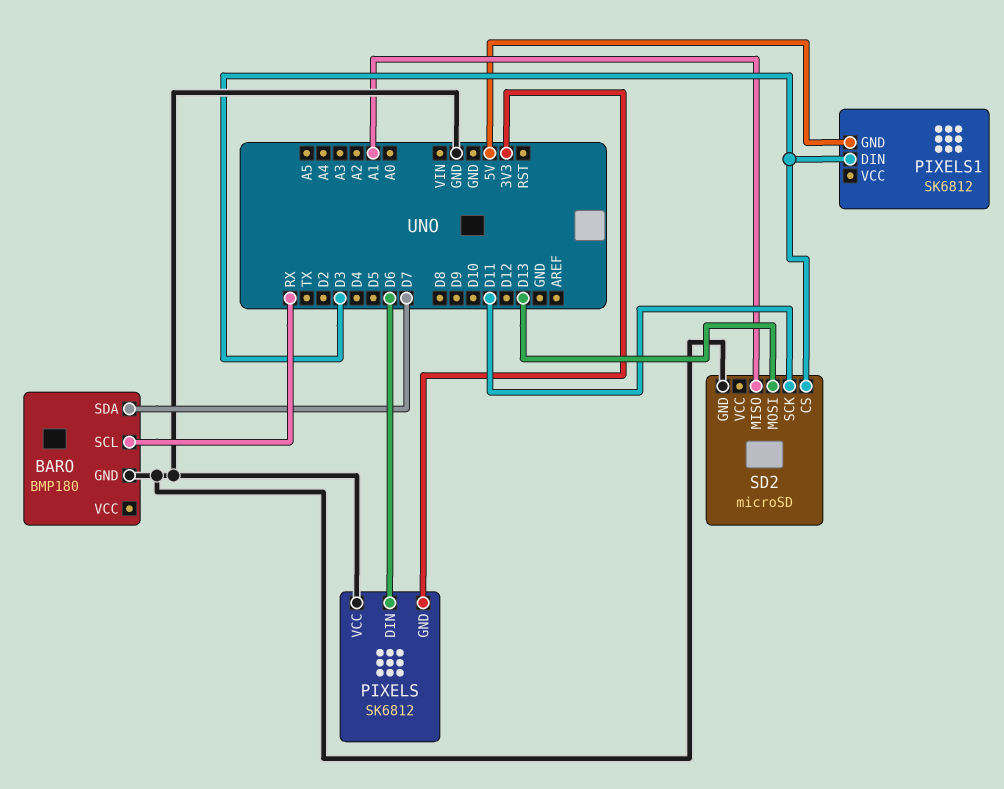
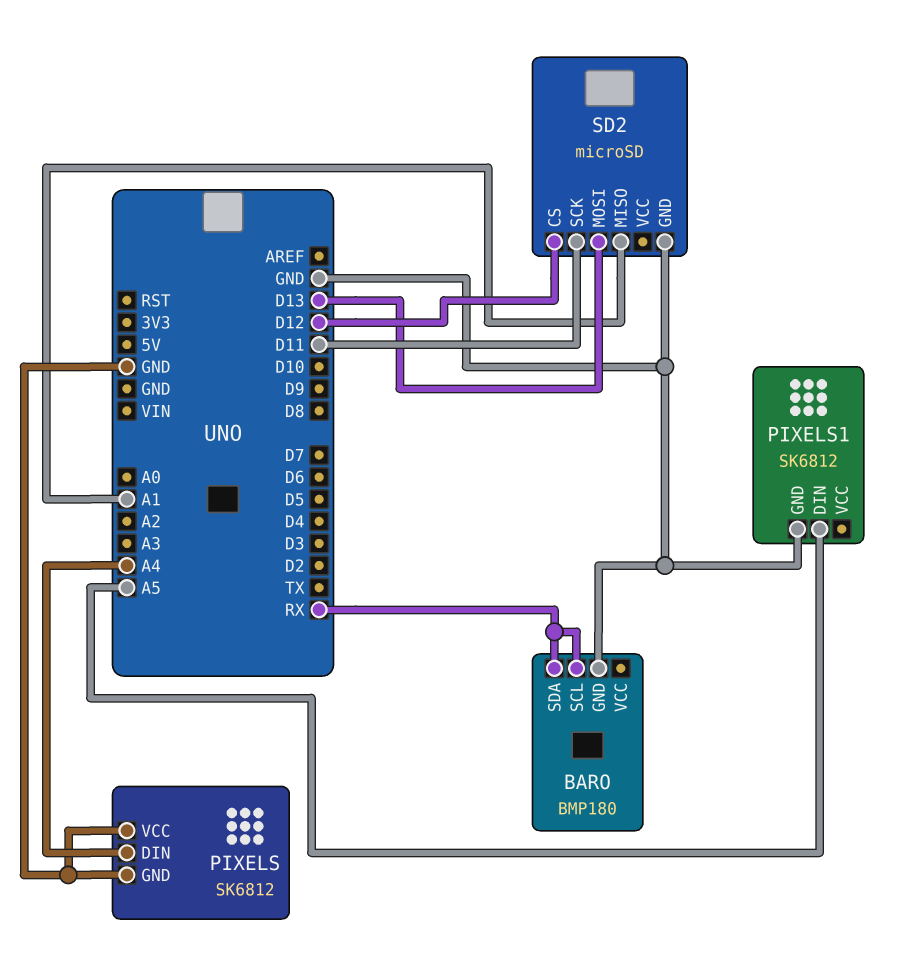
BARO pin SDA: D7 -> RX
PIXELS pin DIN: D6 -> A4
PIXELS pin GND: 3V3 -> GND
PIXELS1 pin DIN: D3 -> A5
PIXELS1 pin GND: 5V -> GND
SD2 pin CS: D3 -> D12

